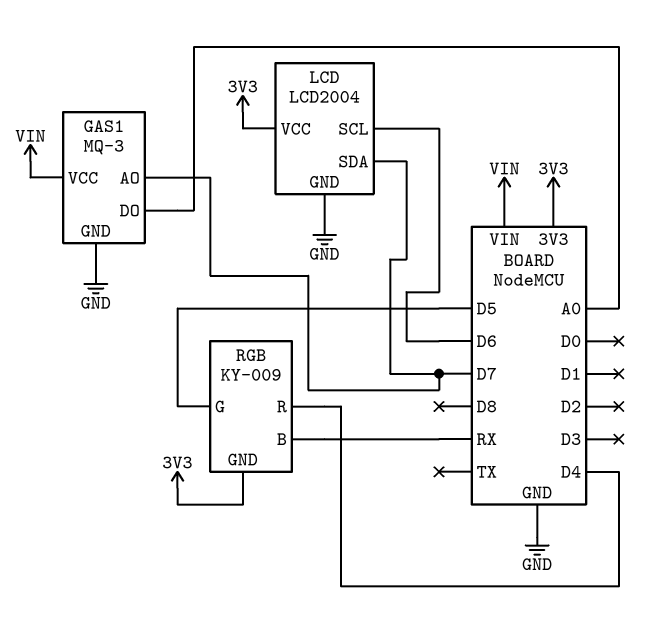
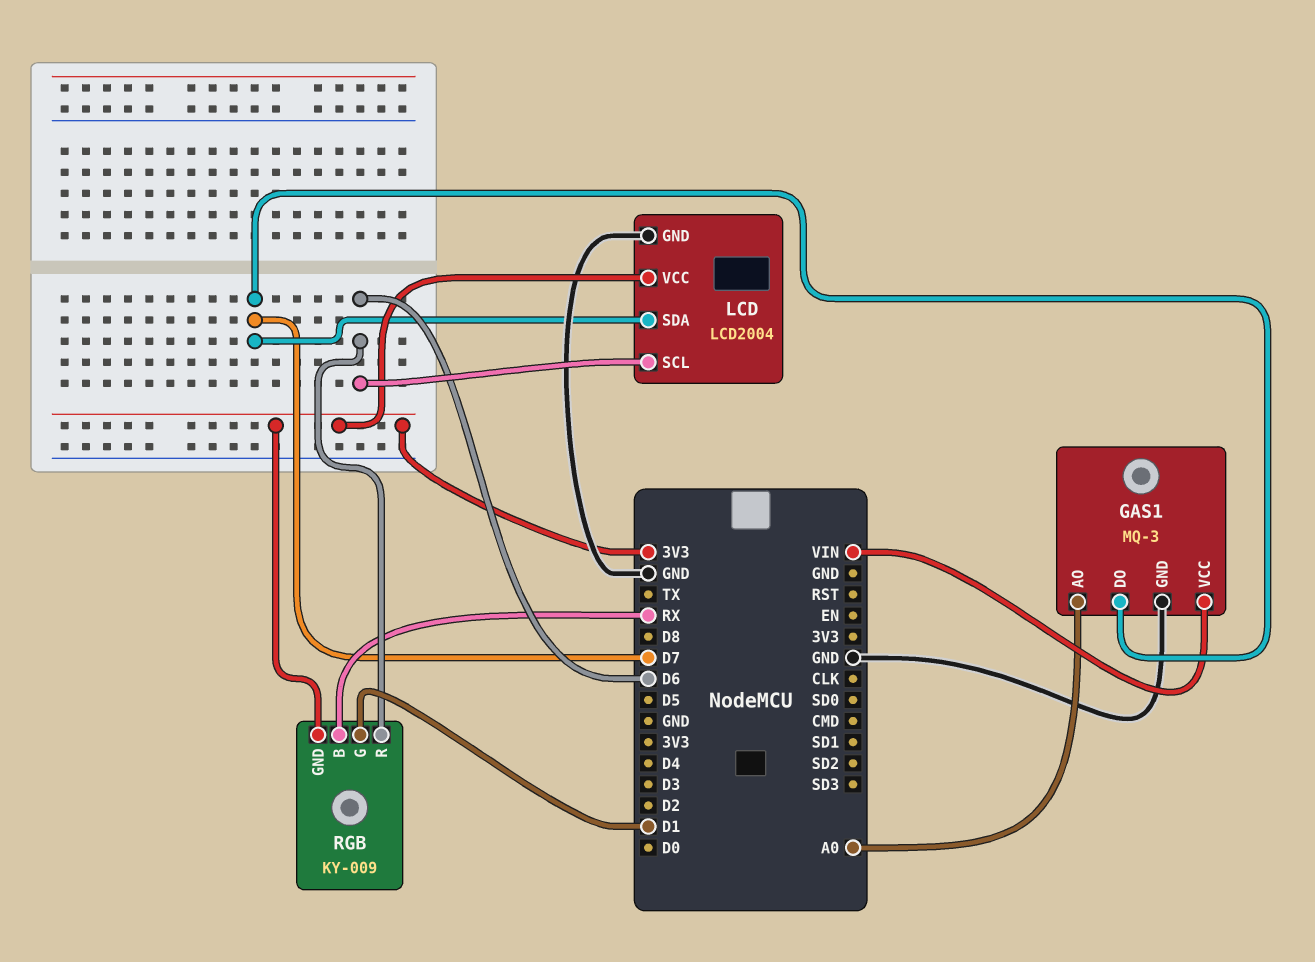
GAS1 pin AO: D7 -> A0
GAS1 pin DO: A0 -> D7
RGB pin G: D5 -> D1
RGB pin R: D4 -> D6

